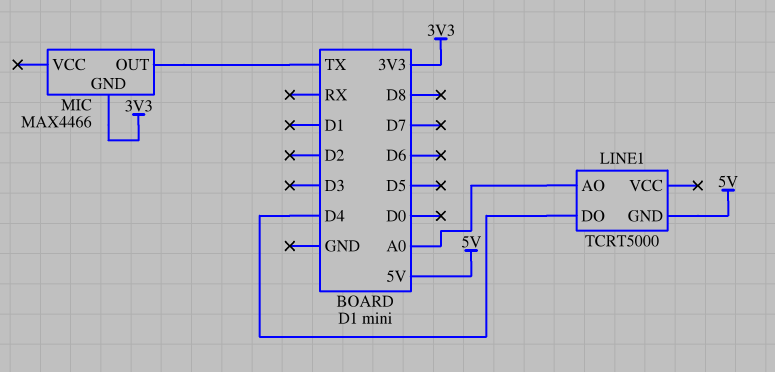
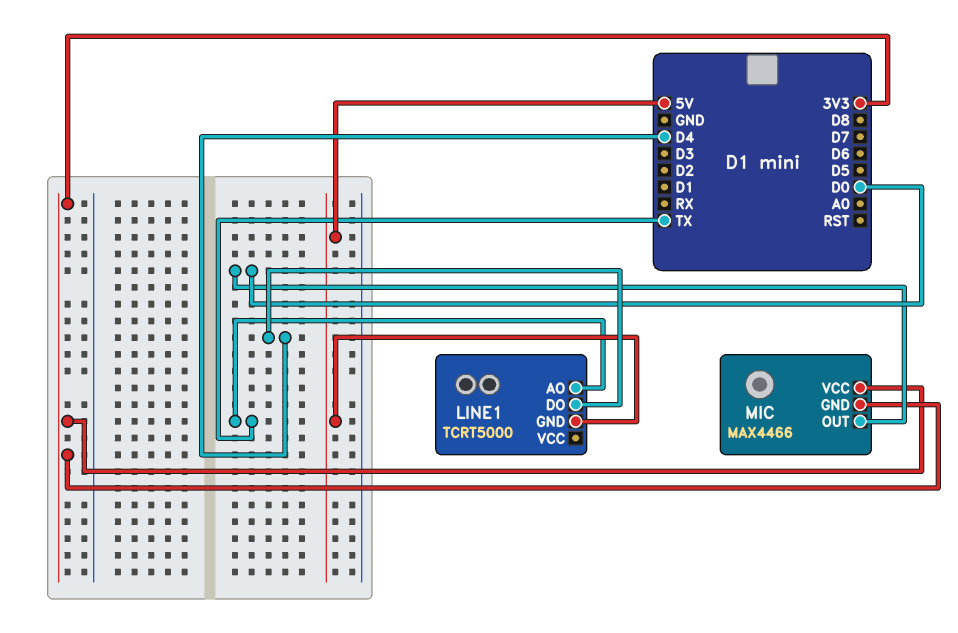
LINE1 pin AO: A0 -> TX
MIC pin OUT: TX -> D0
MIC pin VCC: none -> 3V3

